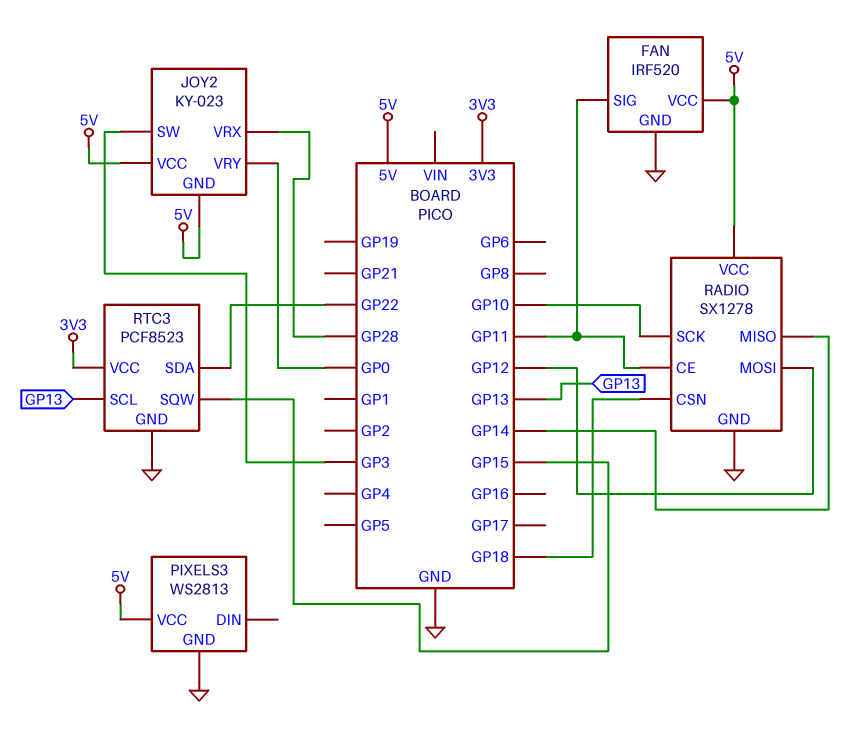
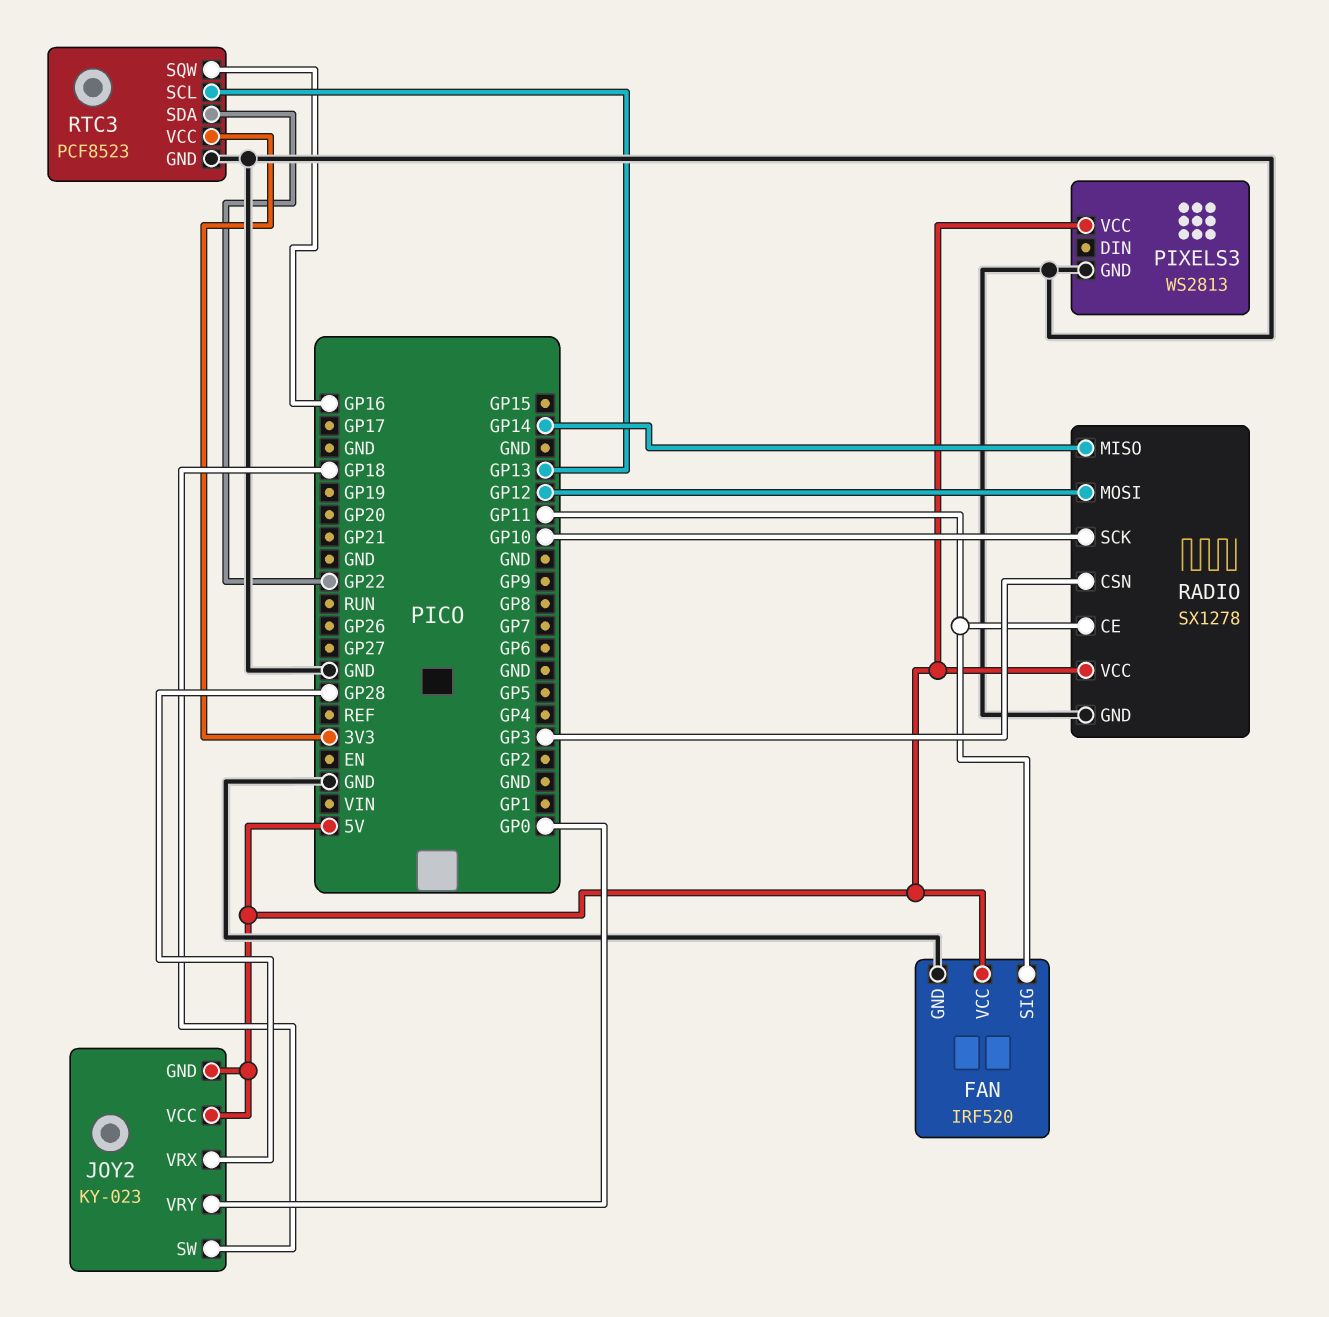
JOY2 pin SW: GP3 -> GP18
RADIO pin CSN: GP18 -> GP3
RTC3 pin SQW: GP15 -> GP16

